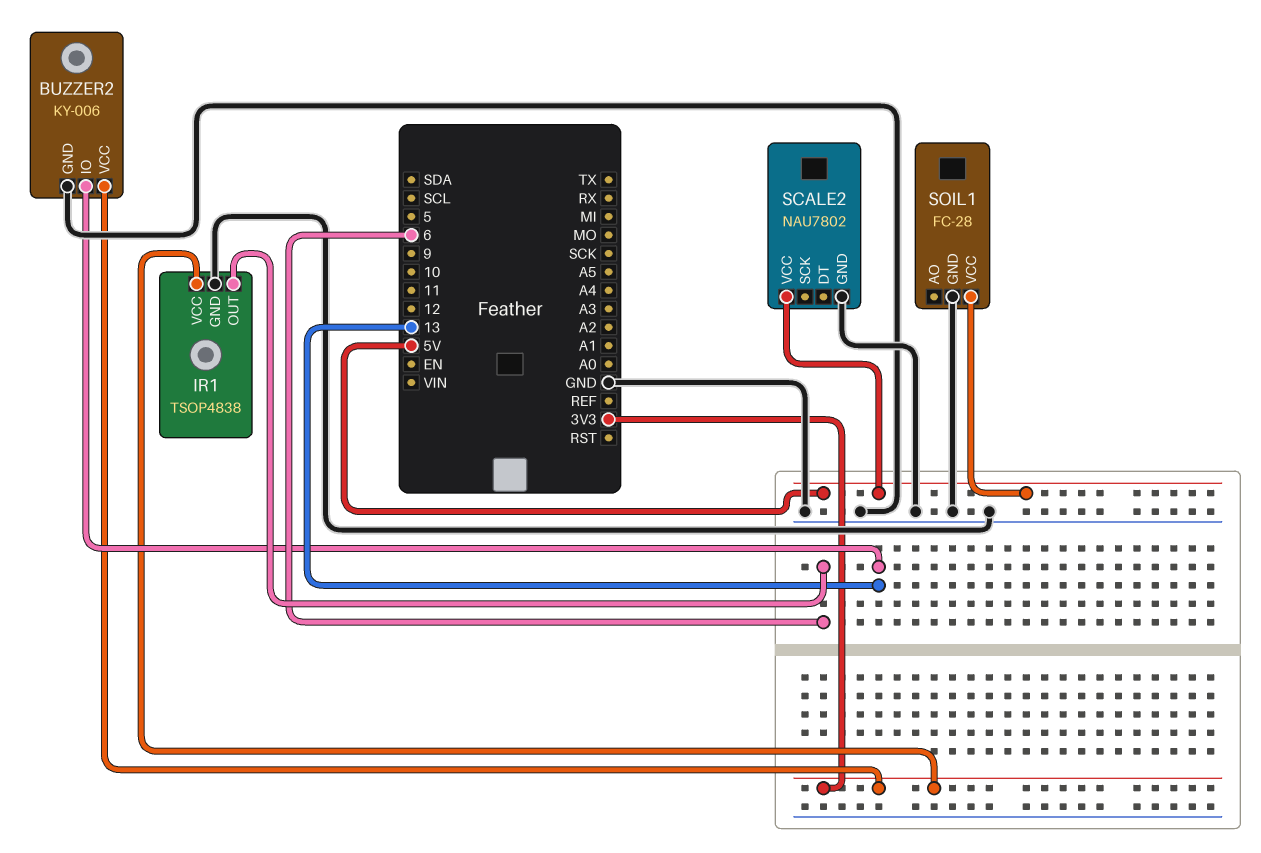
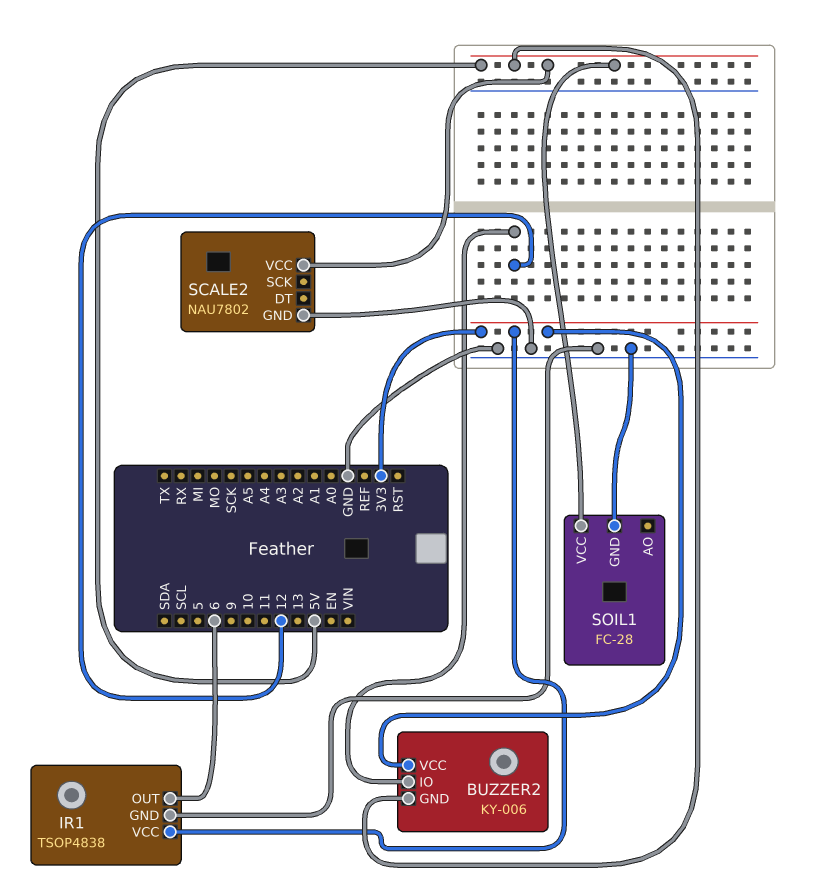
BUZZER2 pin GND: GND -> 5V
BUZZER2 pin IO: 13 -> 12

